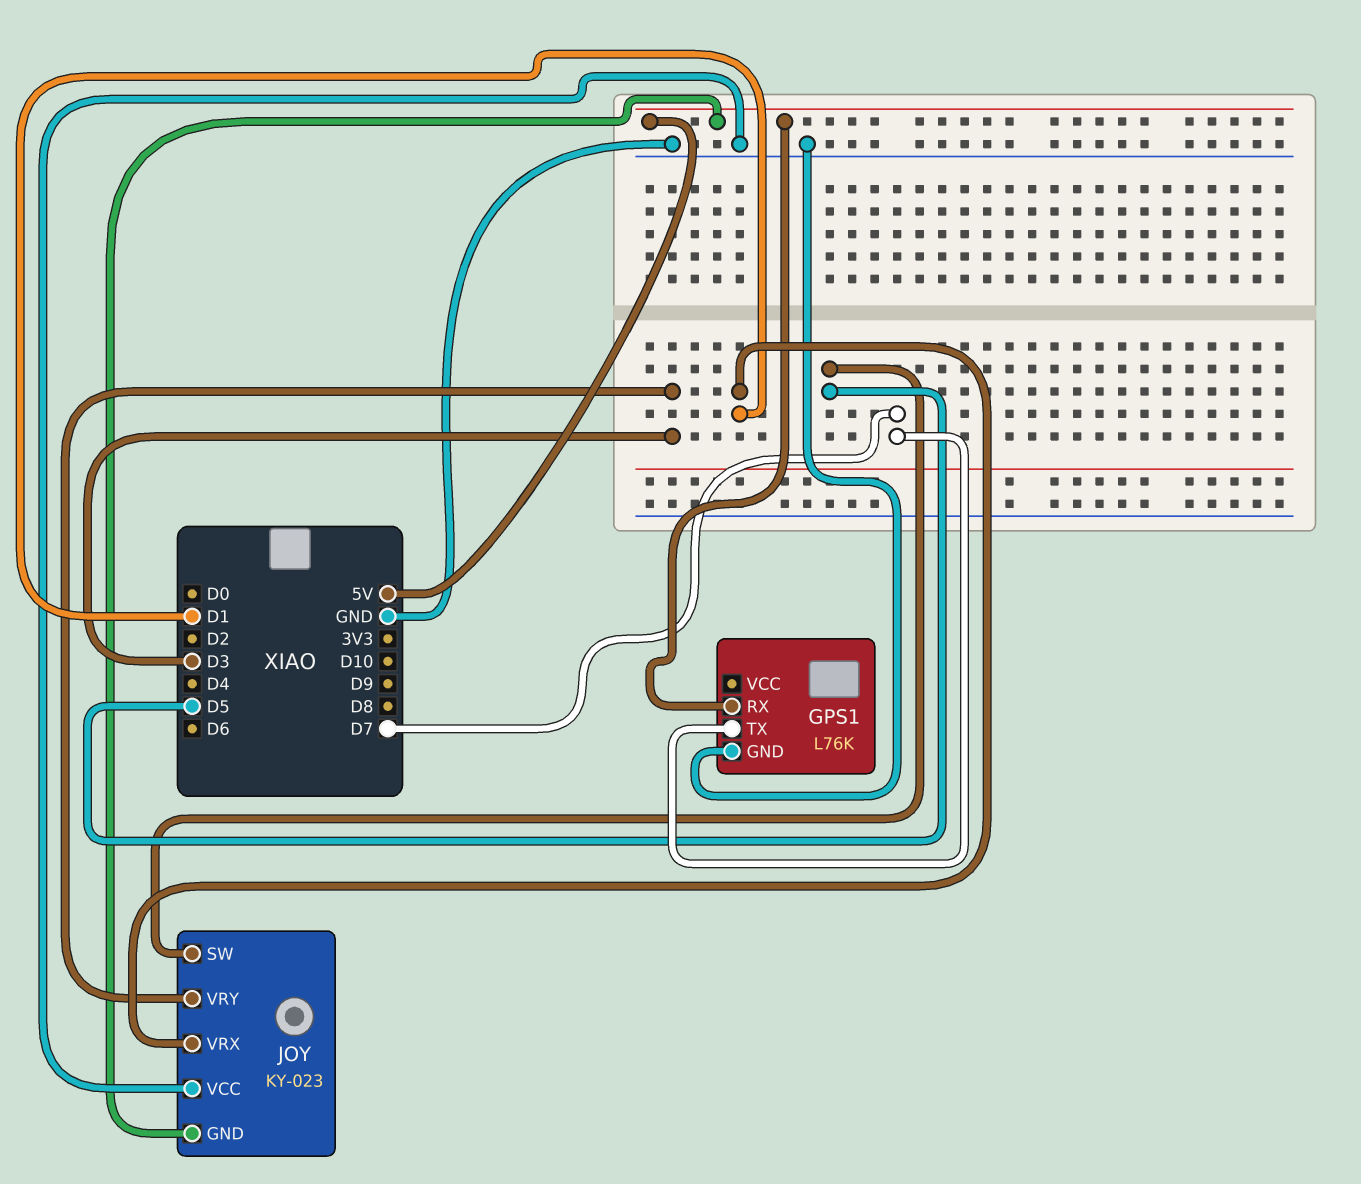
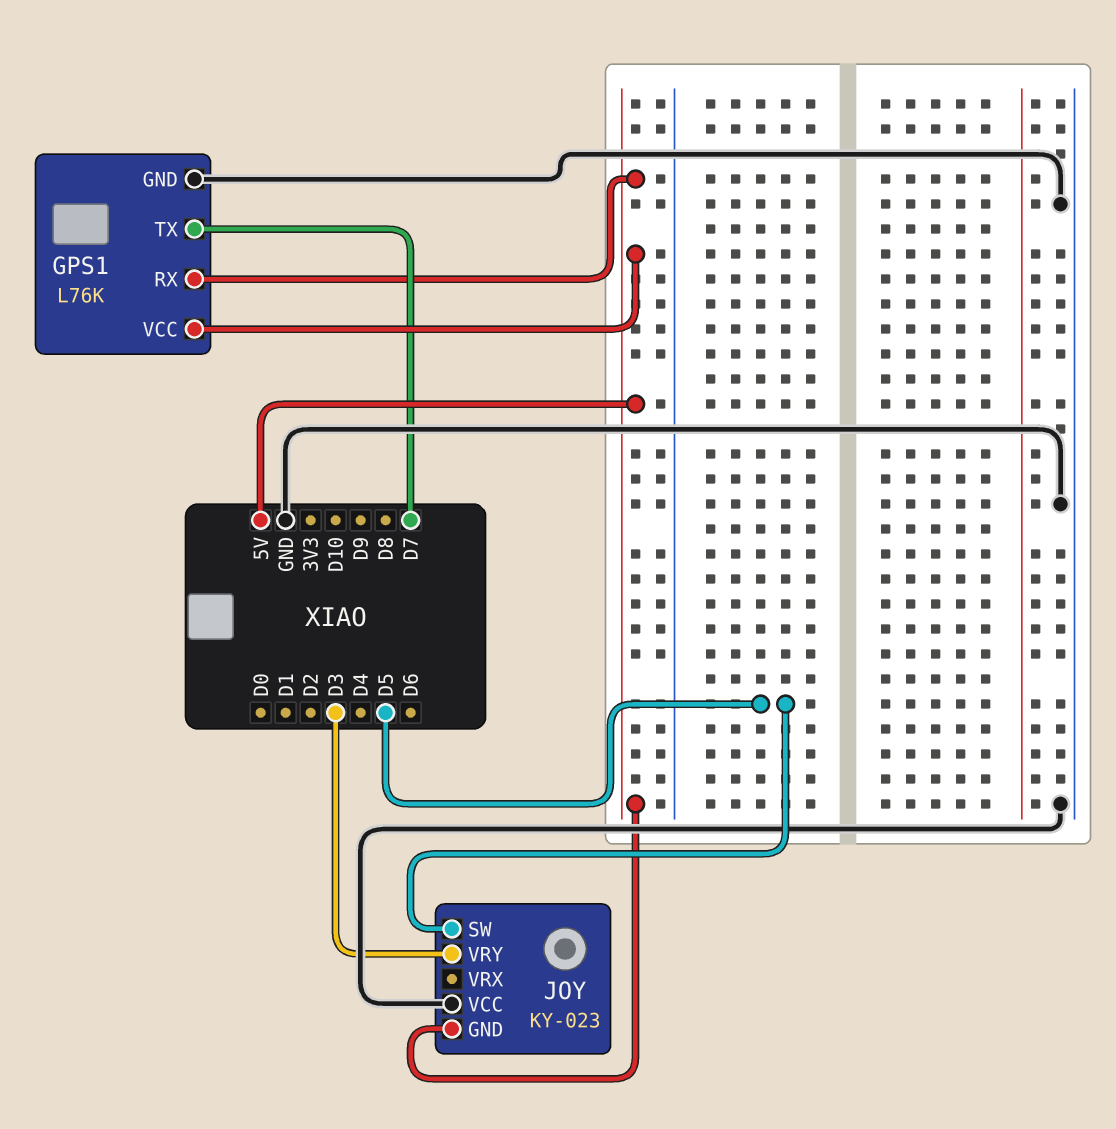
GPS1 pin VCC: none -> 5V
JOY pin VRX: D1 -> none

